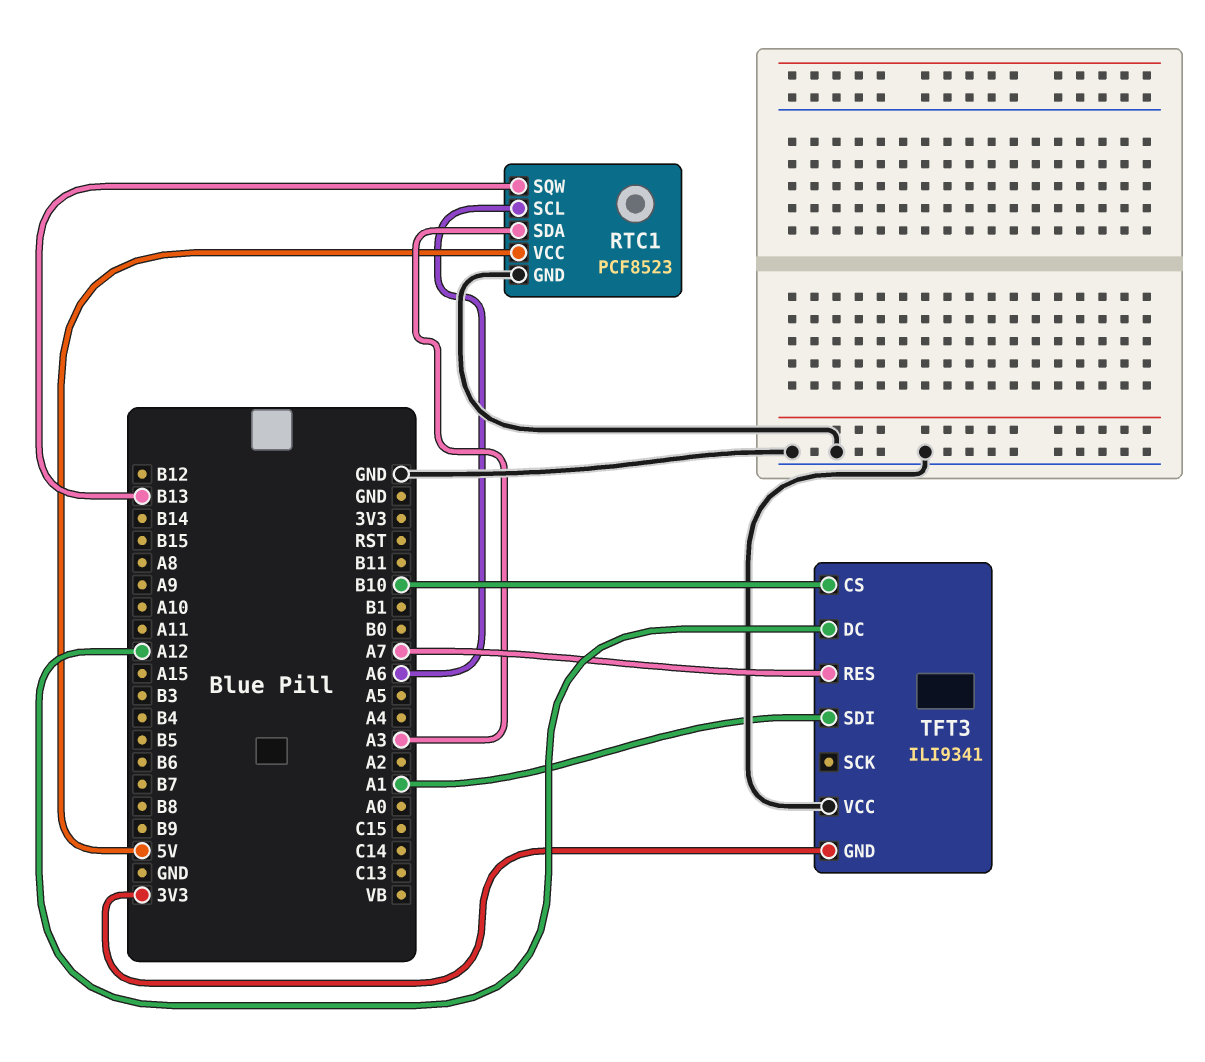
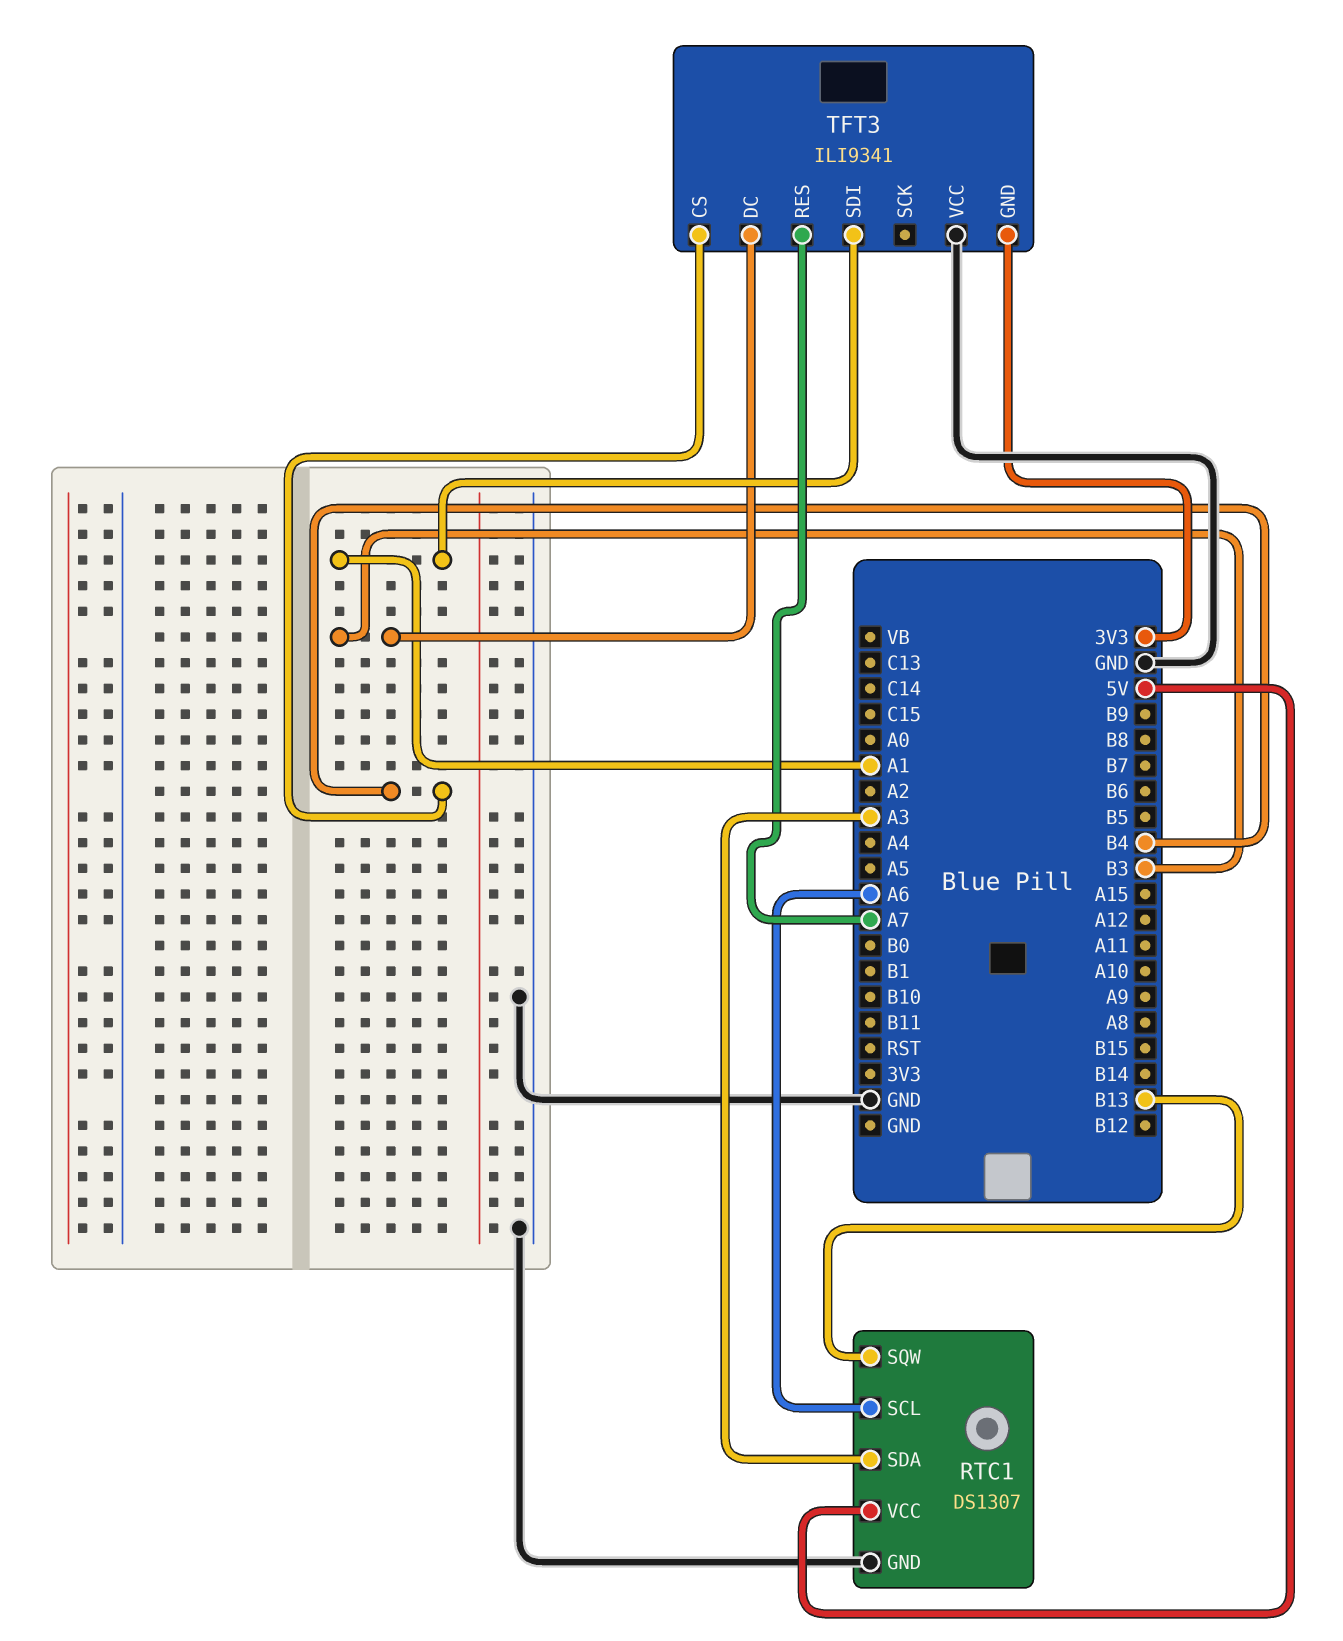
RTC1: PCF8523 -> DS1307
TFT3 pin CS: B10 -> B4
TFT3 pin DC: A12 -> B3

